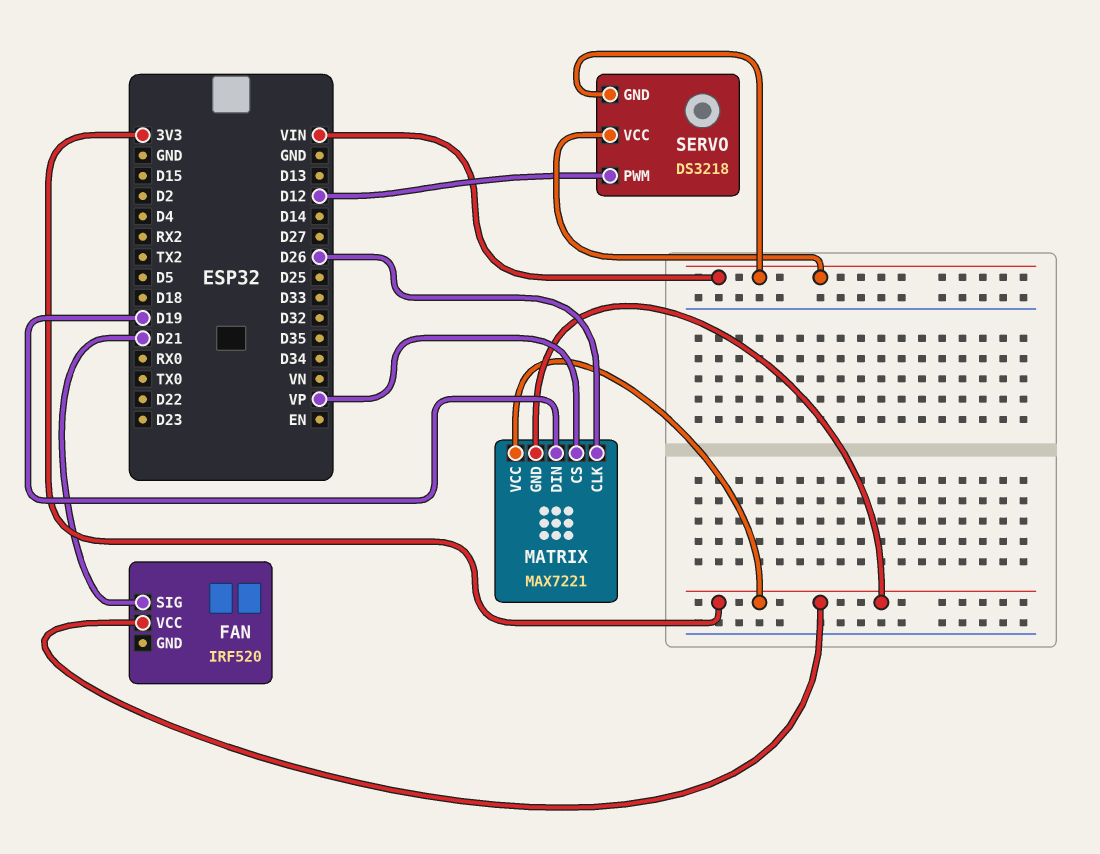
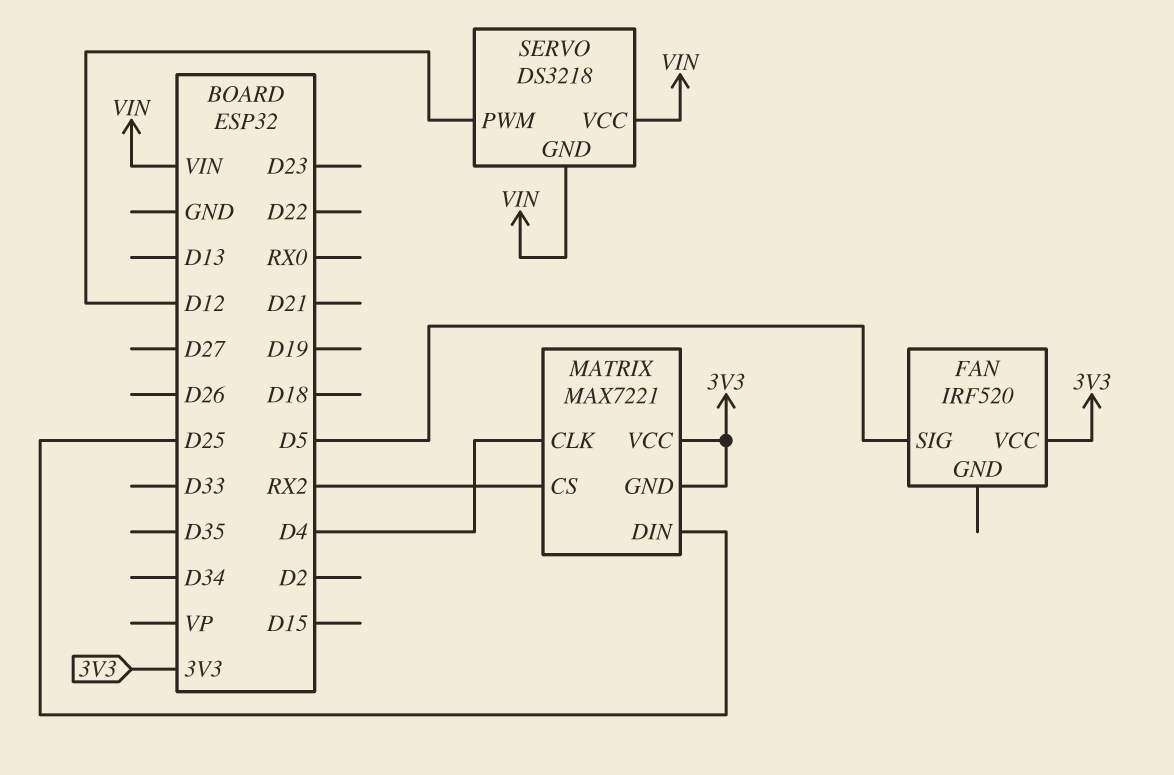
FAN pin SIG: D21 -> D5
MATRIX pin CLK: D26 -> D4
MATRIX pin CS: VP -> RX2
MATRIX pin DIN: D19 -> D25

